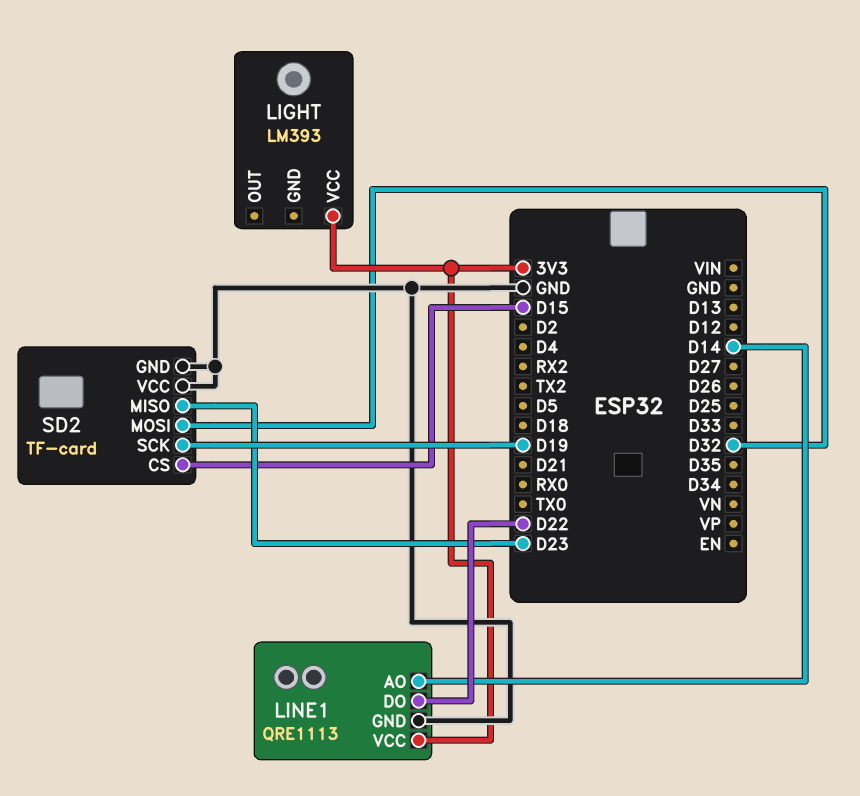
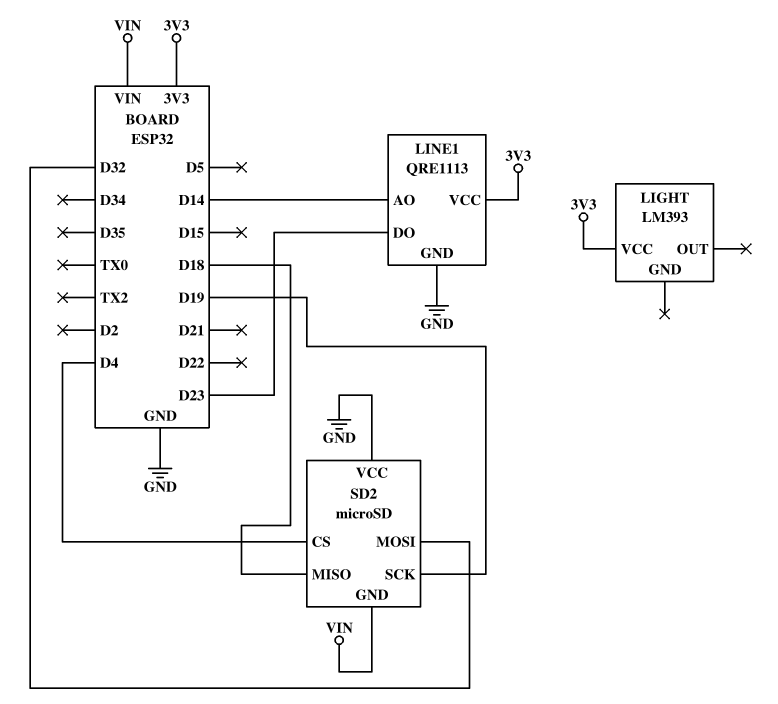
LINE1 pin DO: D22 -> D23
SD2: TF-card -> microSD
SD2 pin CS: D15 -> D4
SD2 pin GND: GND -> VIN
SD2 pin MISO: D23 -> D18

